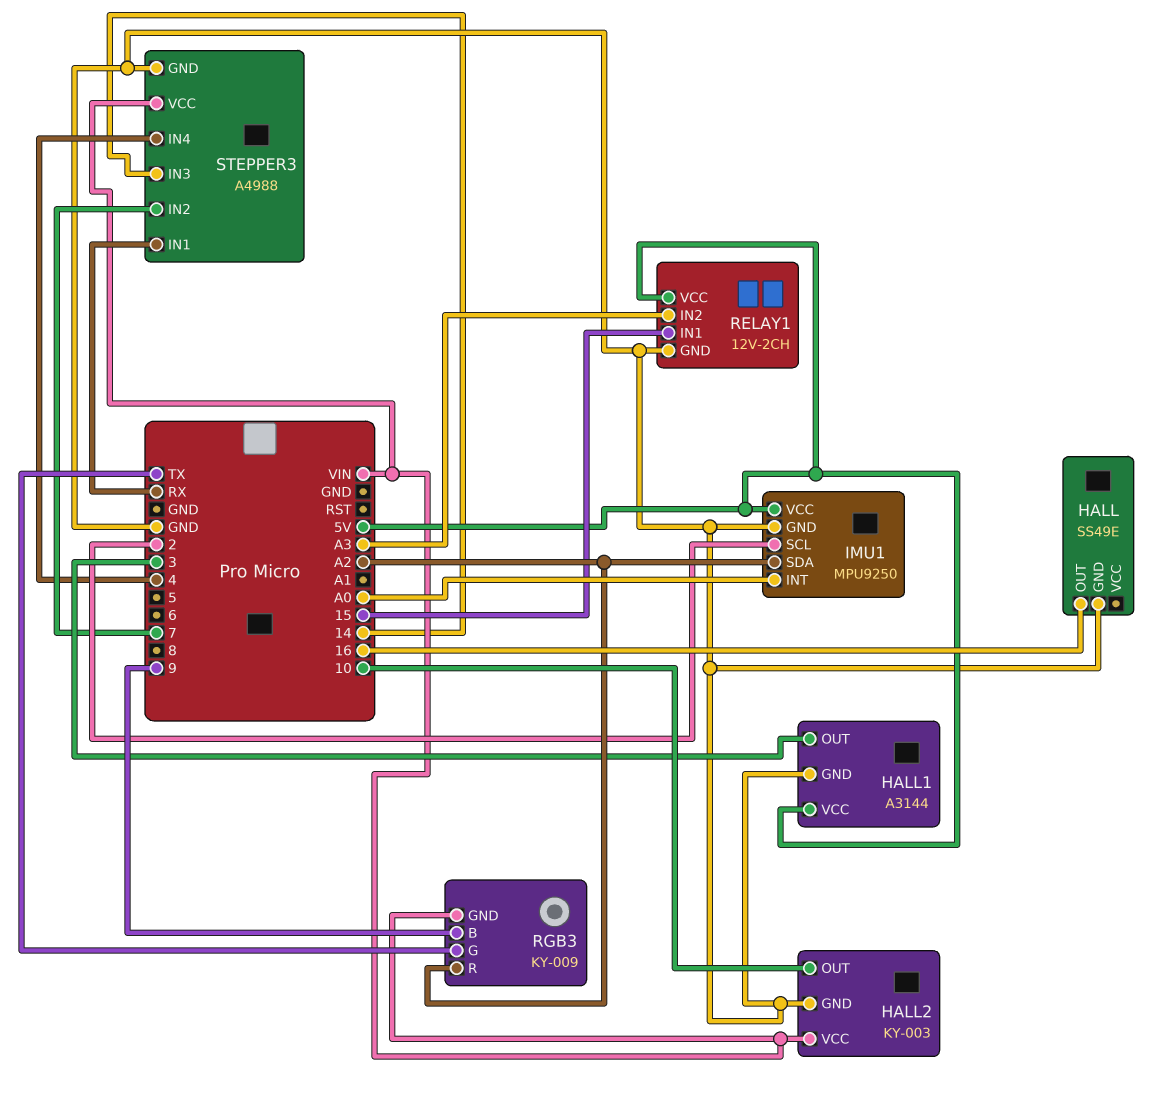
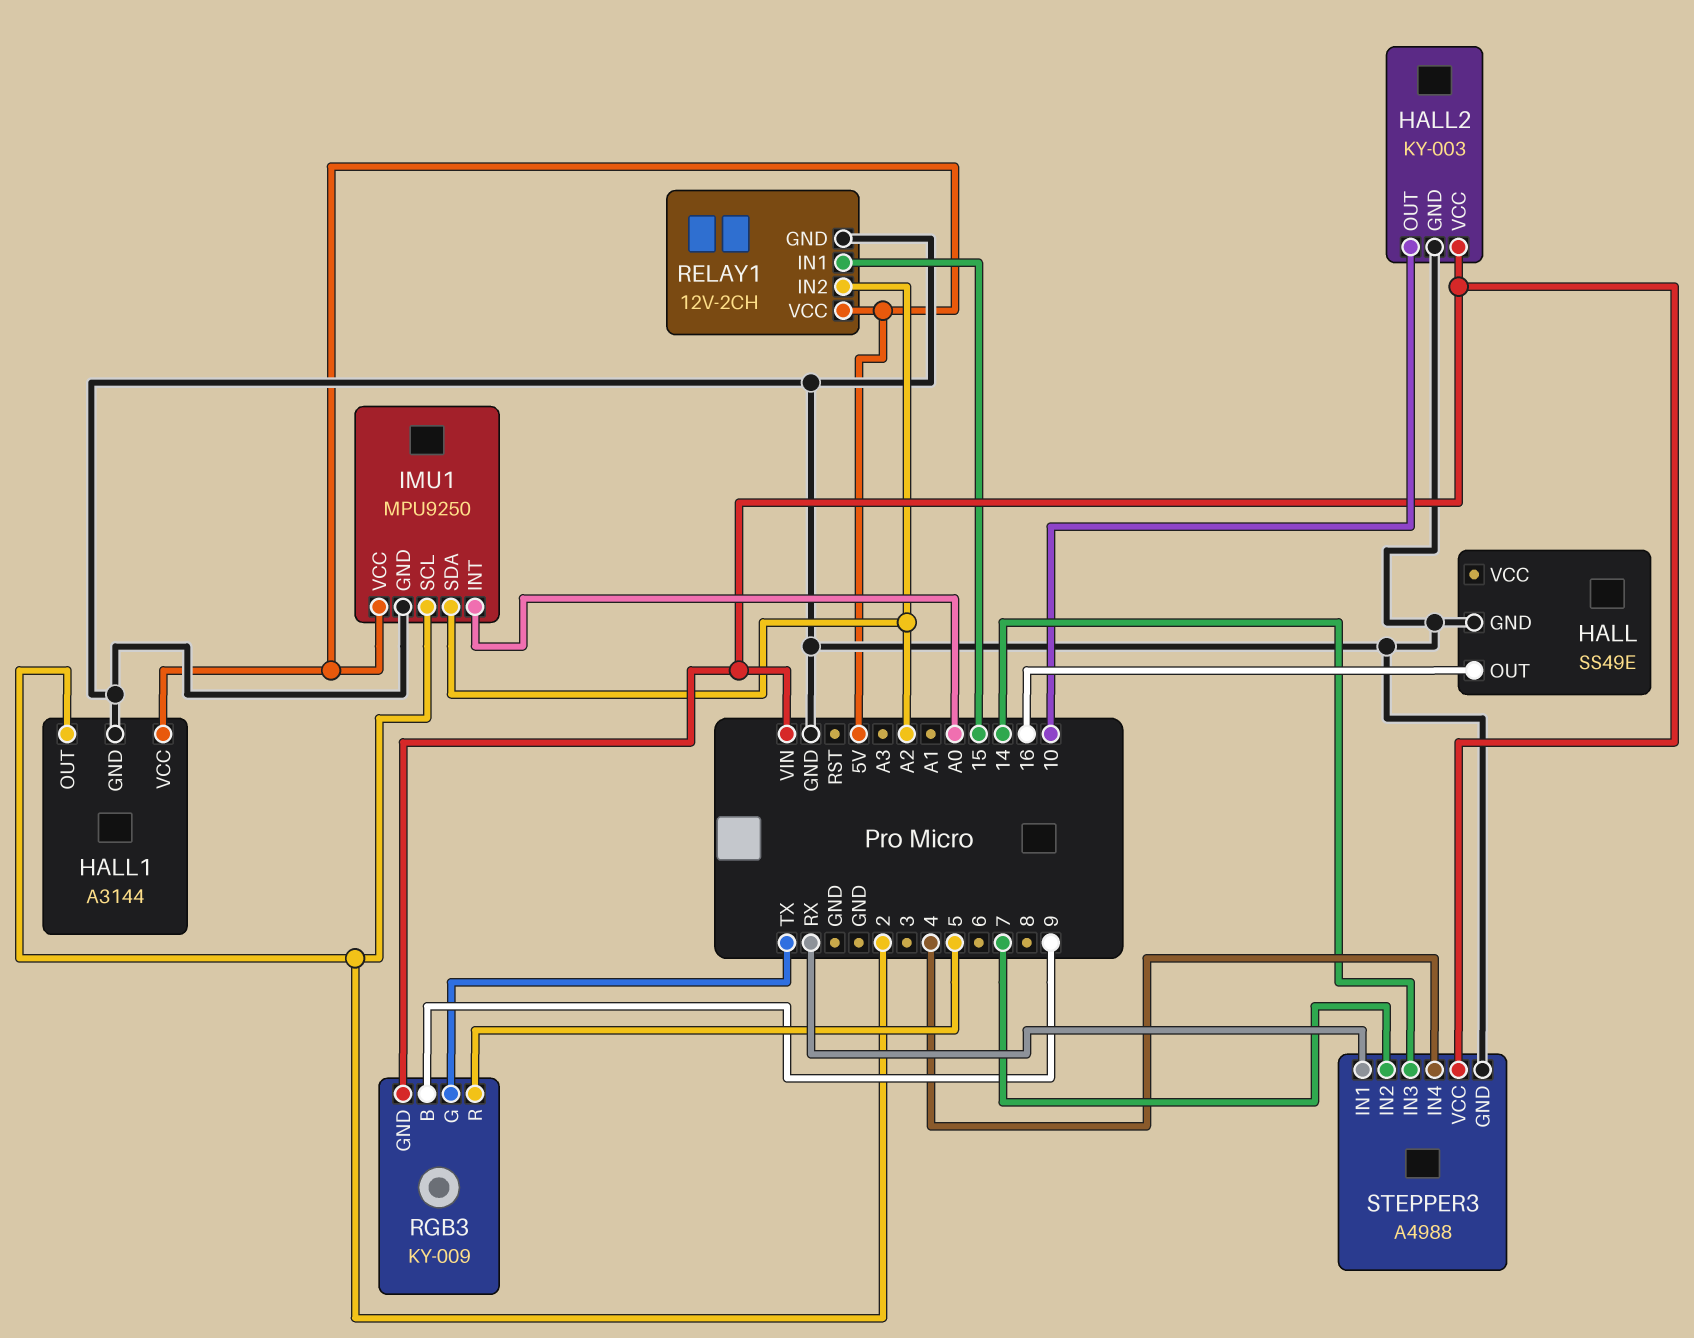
HALL1 pin OUT: 3 -> 2
RELAY1 pin IN2: A3 -> A2
RGB3 pin R: A2 -> 5

